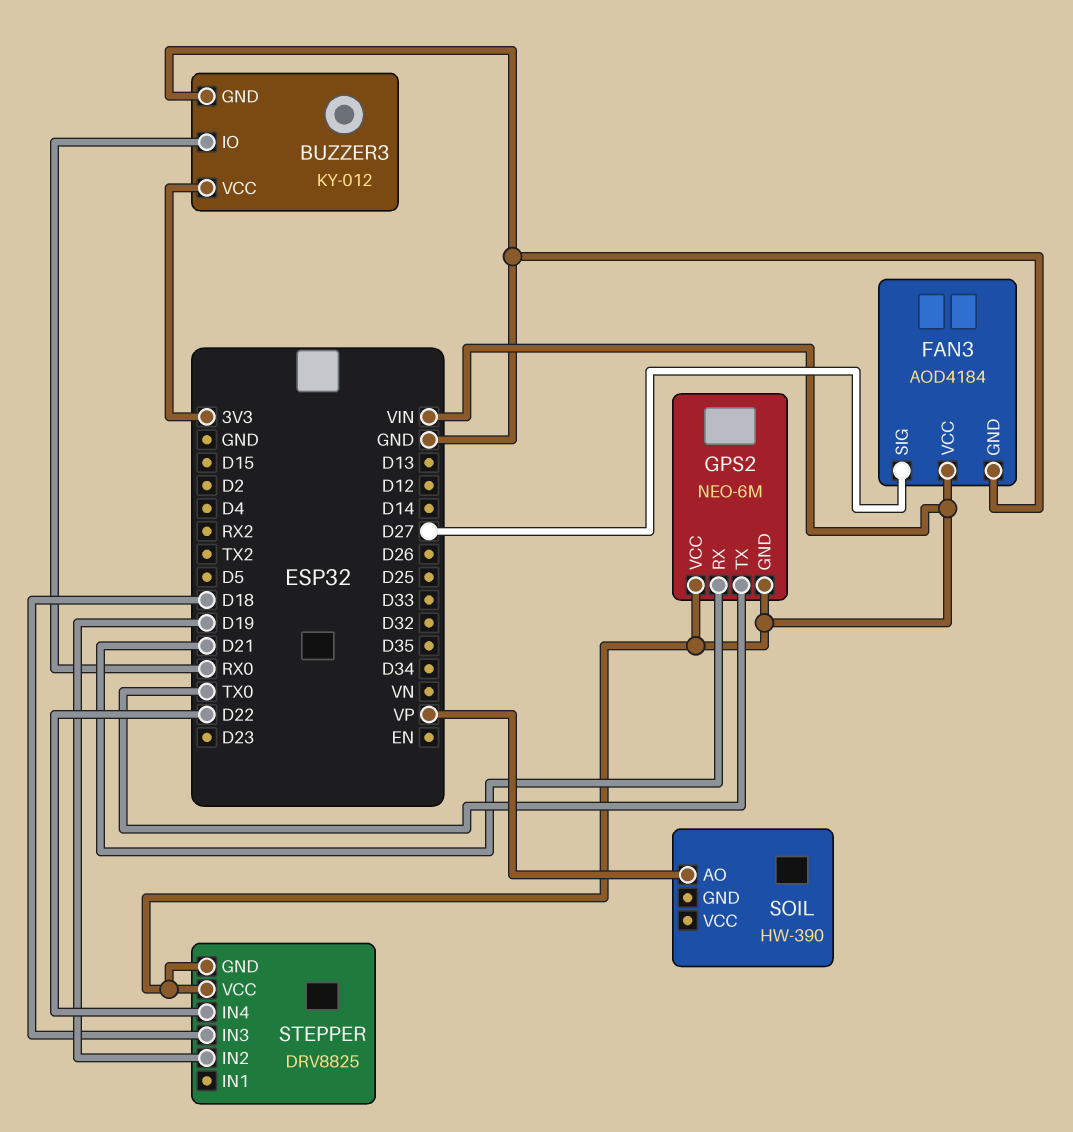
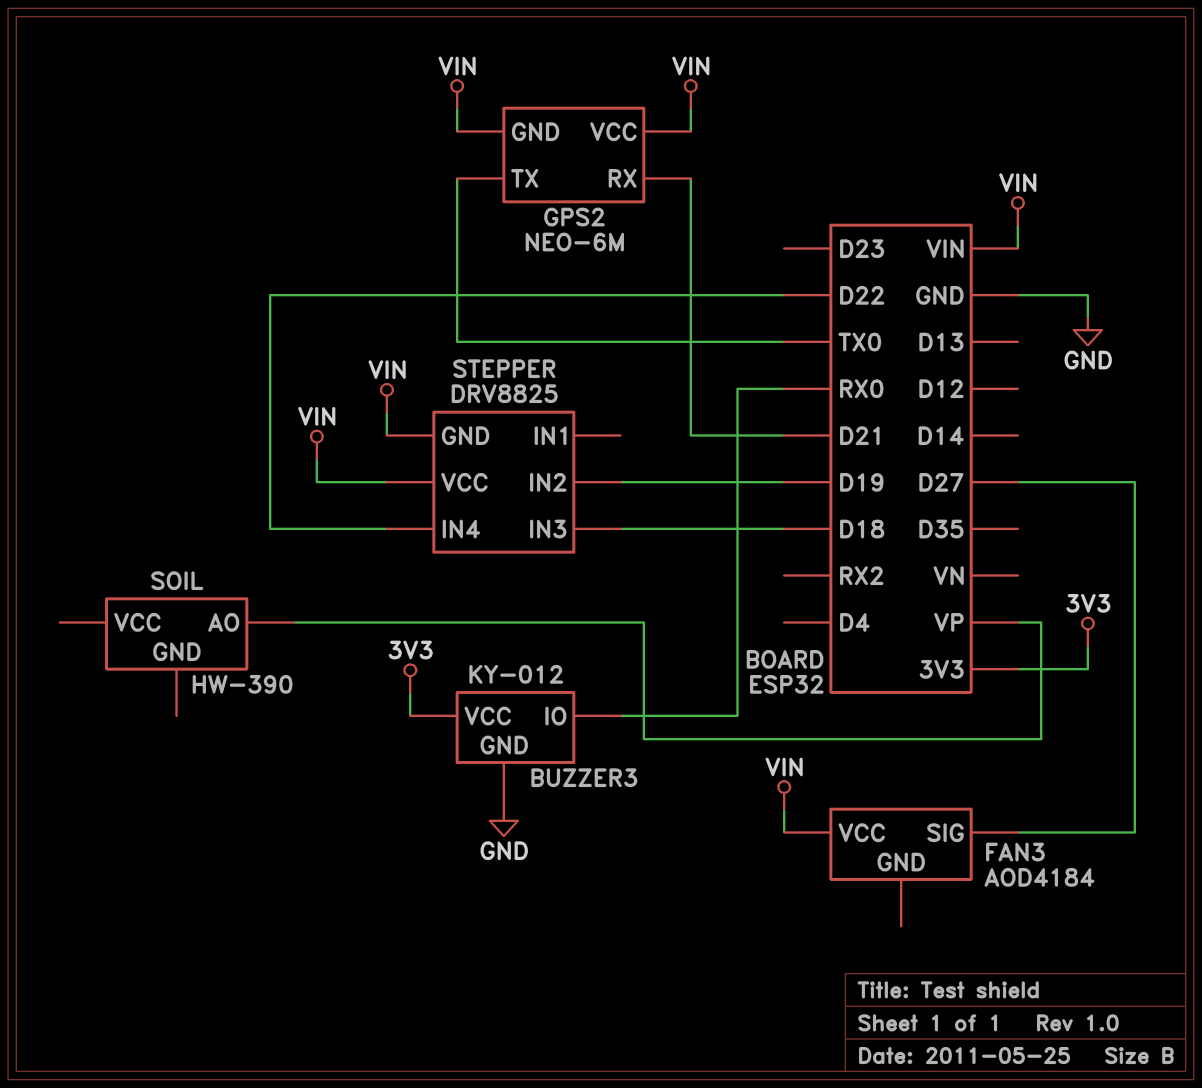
FAN3 pin GND: GND -> none

